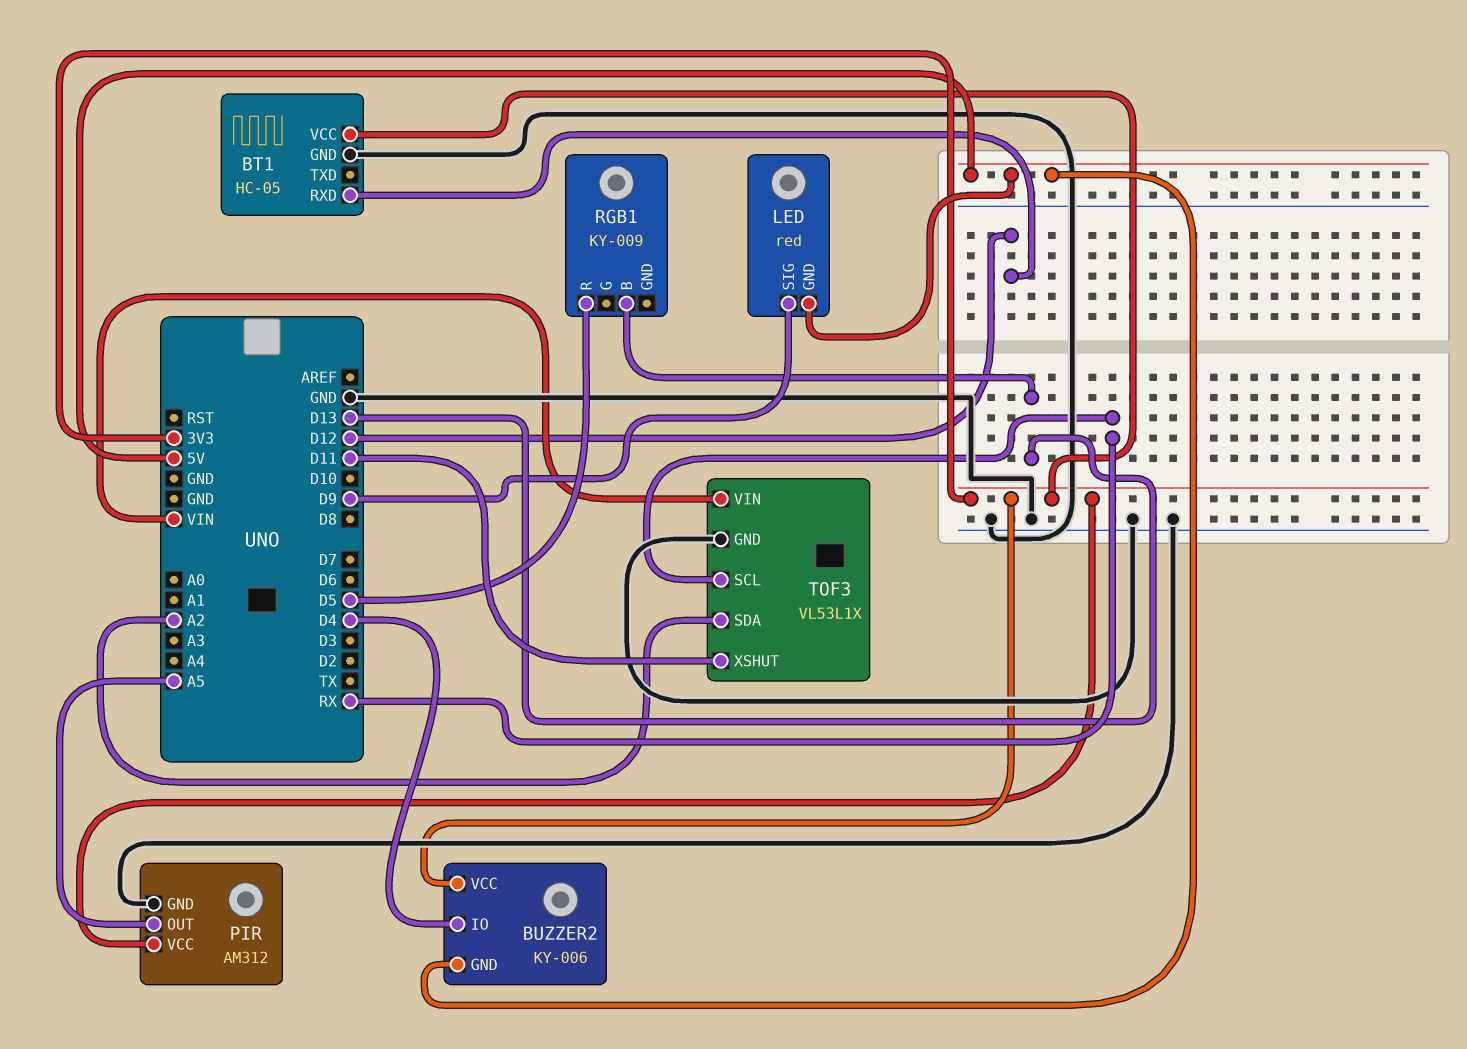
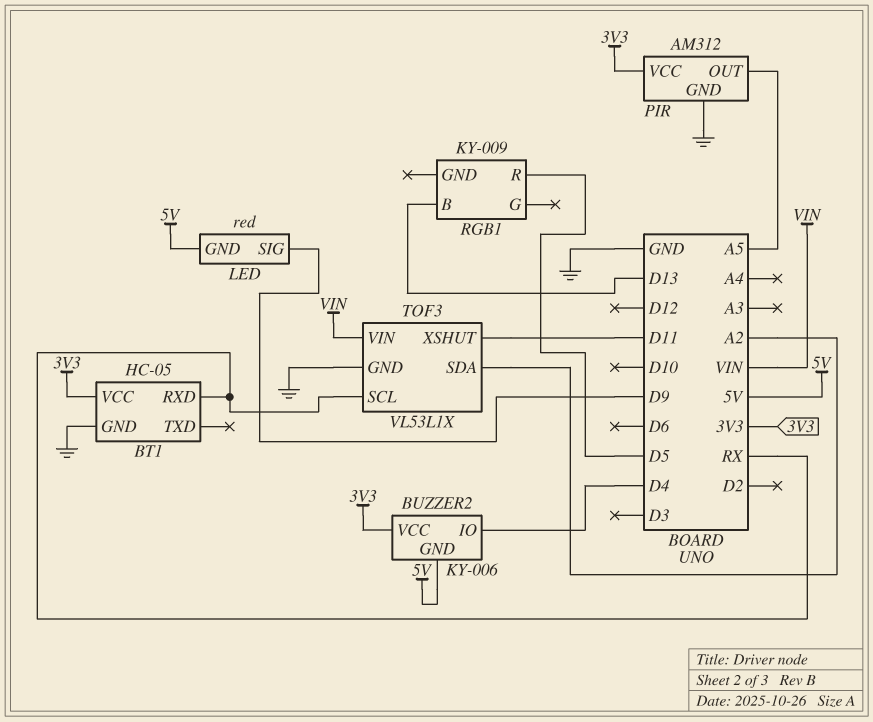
BT1 pin RXD: D12 -> RX

